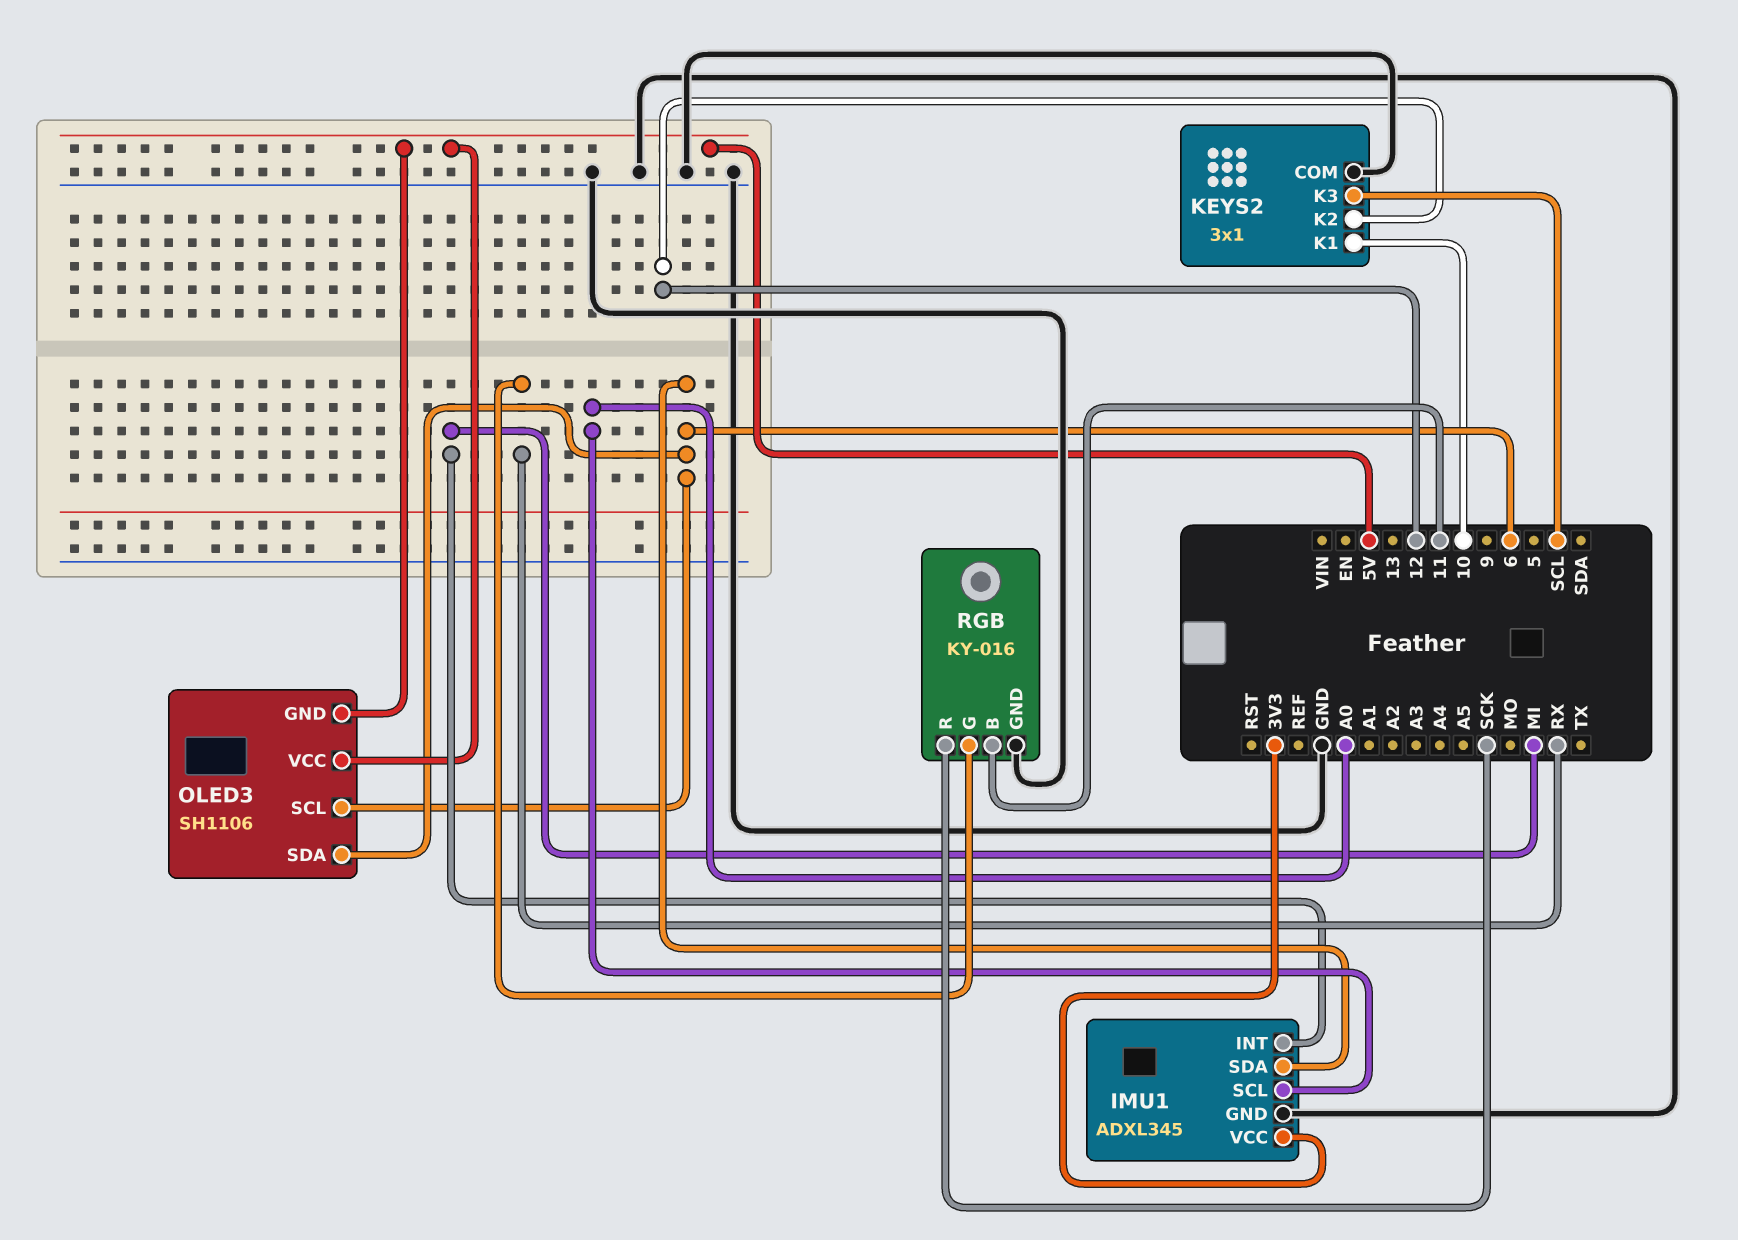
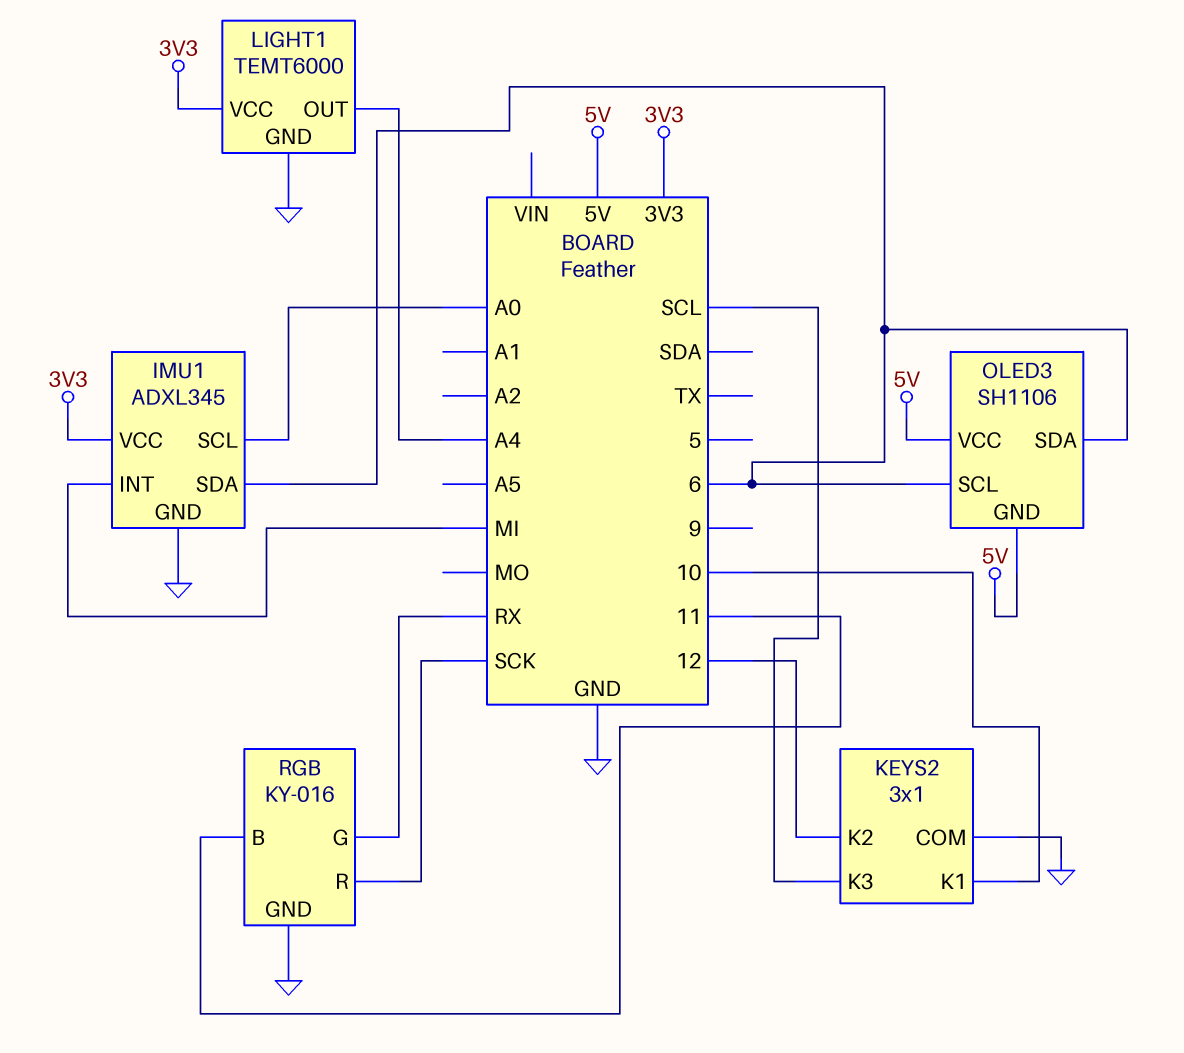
LIGHT1: none -> TEMT6000
LIGHT1 pin GND: none -> GND
LIGHT1 pin OUT: none -> A4
LIGHT1 pin VCC: none -> 3V3

